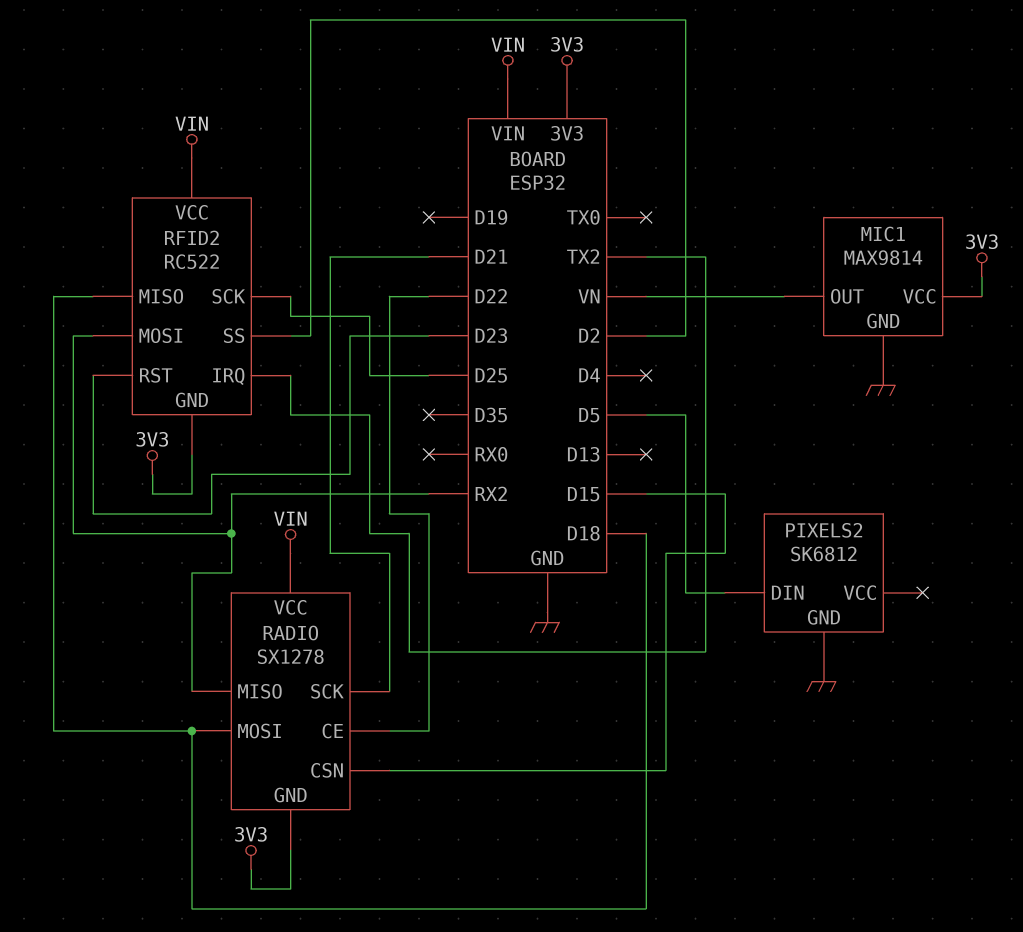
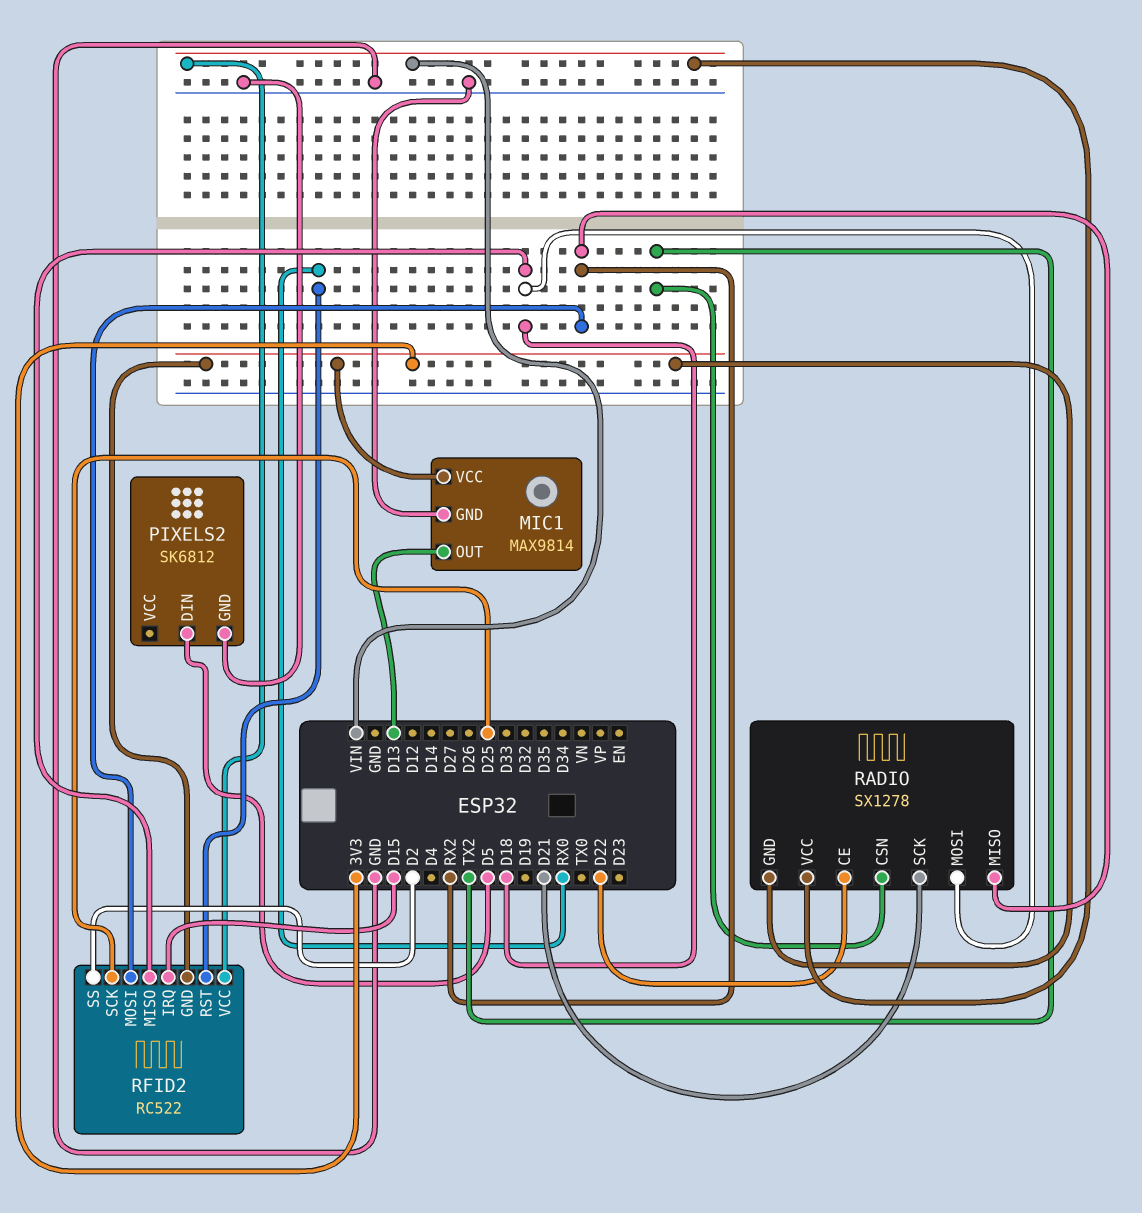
MIC1 pin OUT: VN -> D13
RADIO pin CSN: D15 -> TX2
RFID2 pin IRQ: TX2 -> D15
RFID2 pin RST: D23 -> RX0

